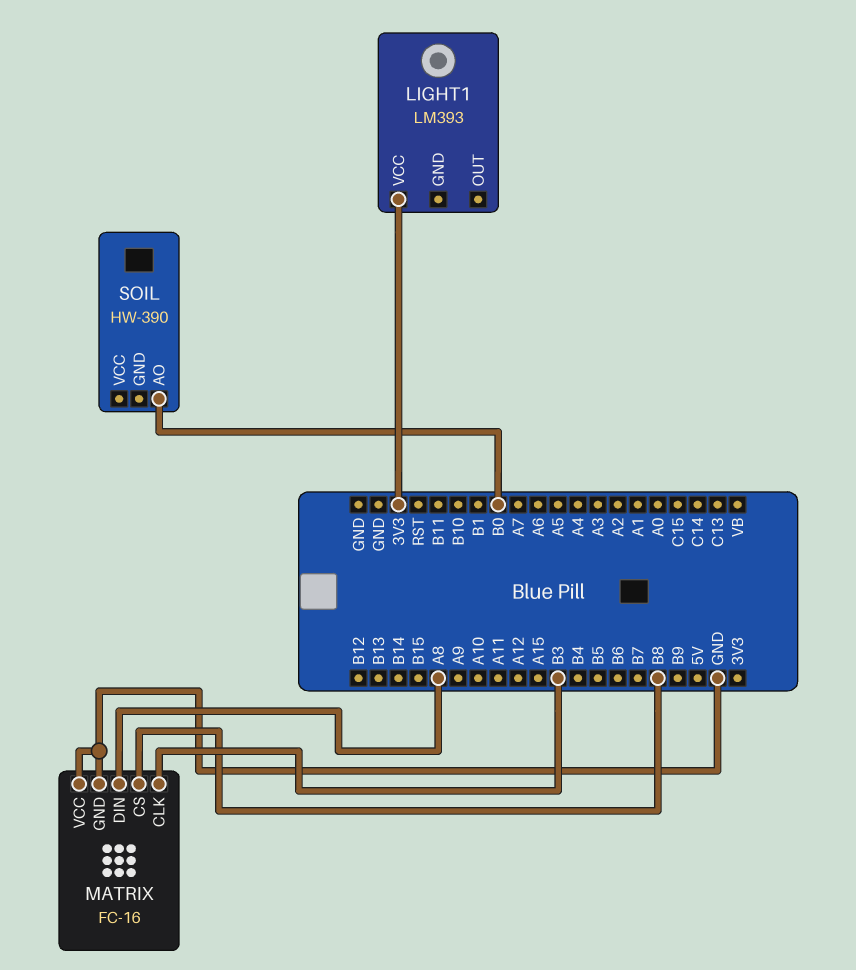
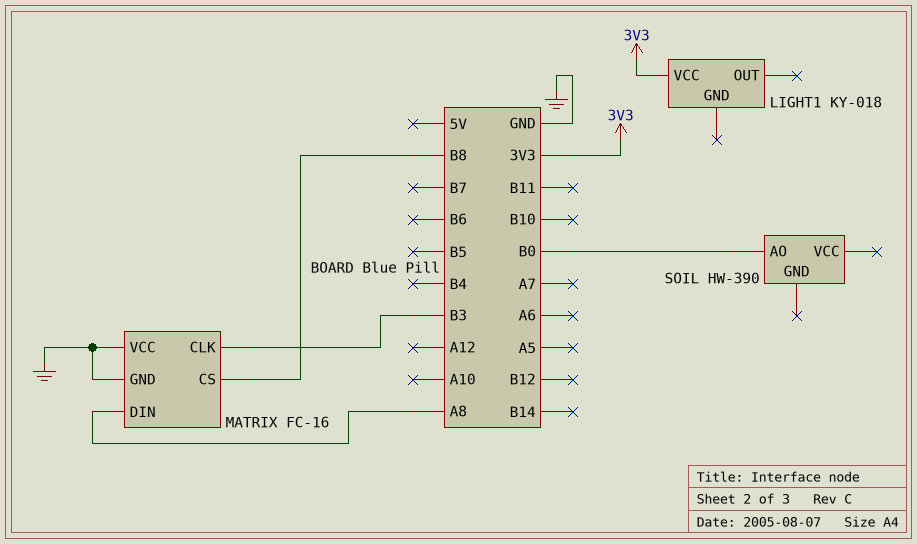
LIGHT1: LM393 -> KY-018

